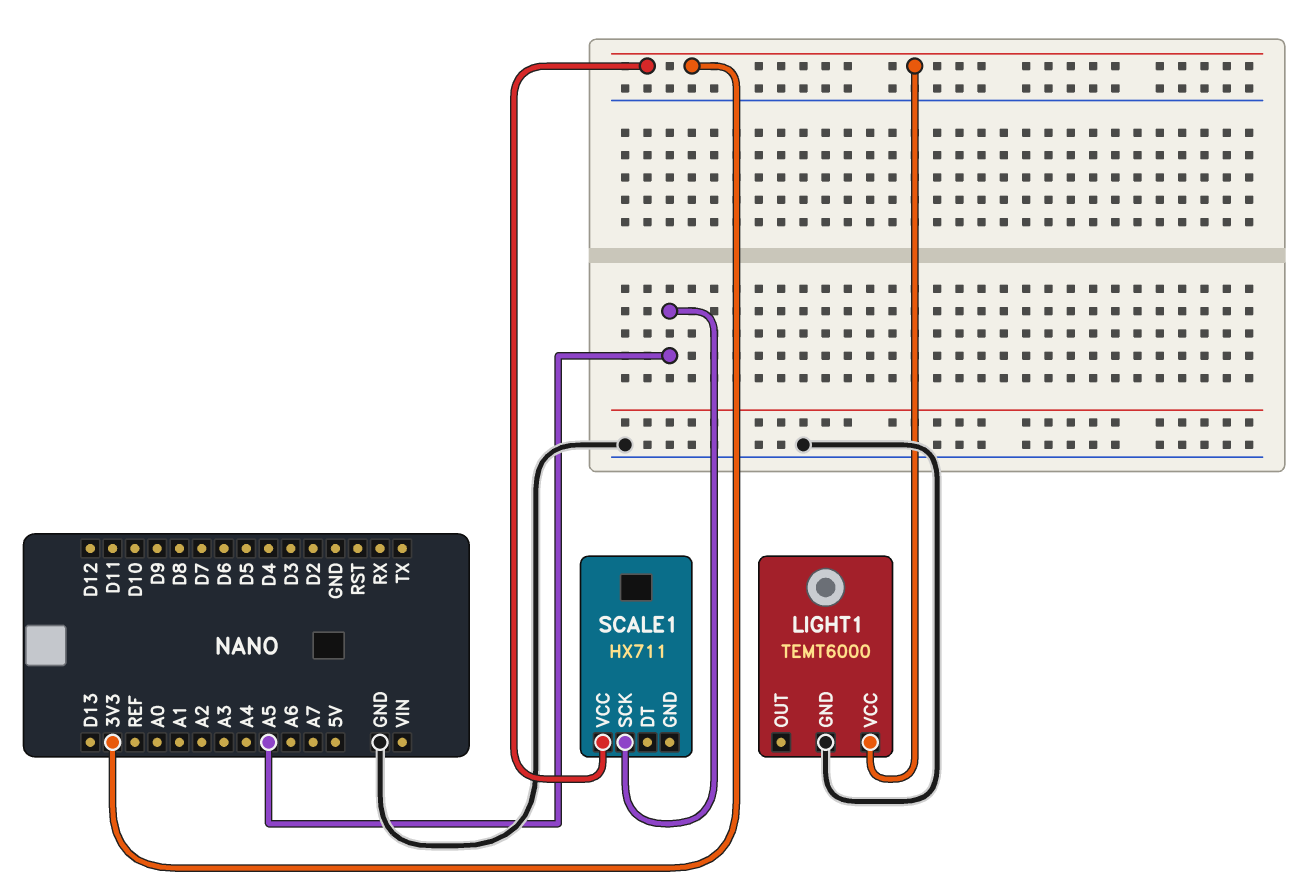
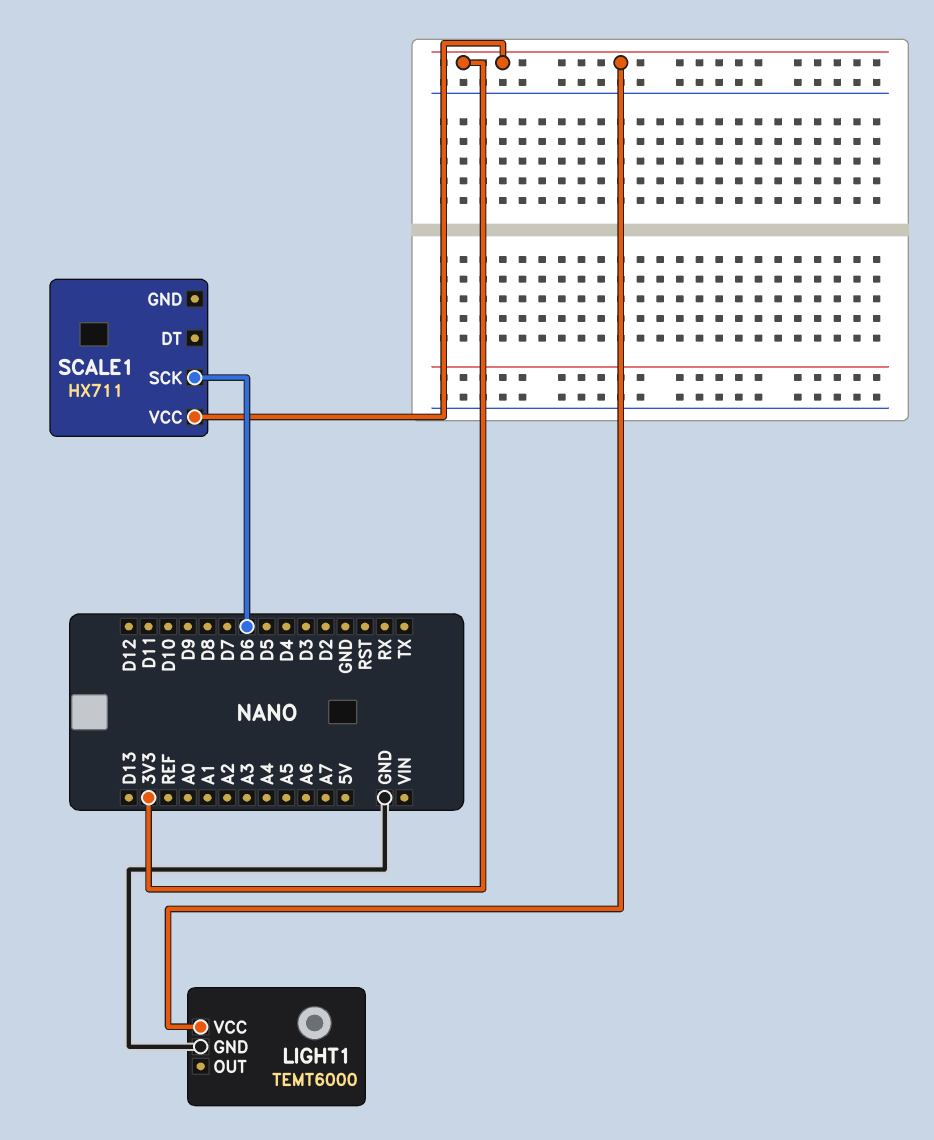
SCALE1 pin SCK: A5 -> D6

